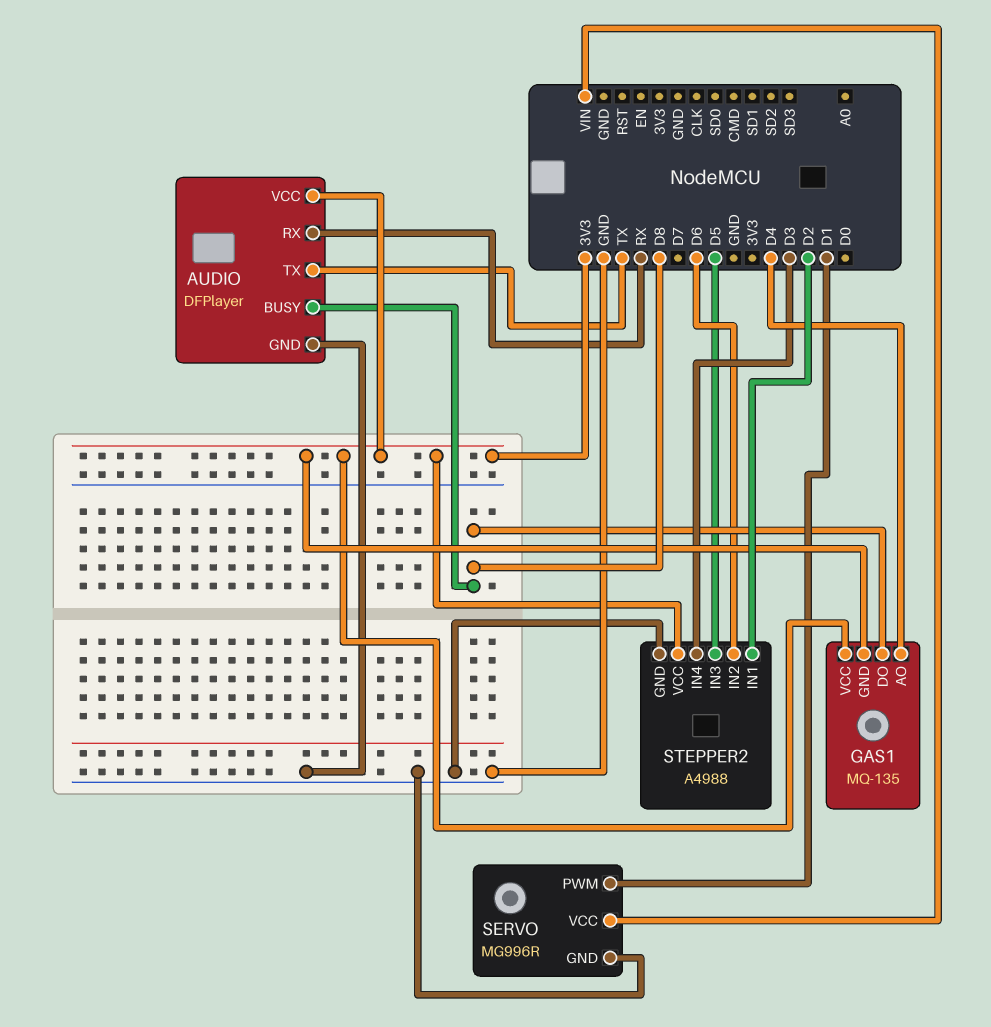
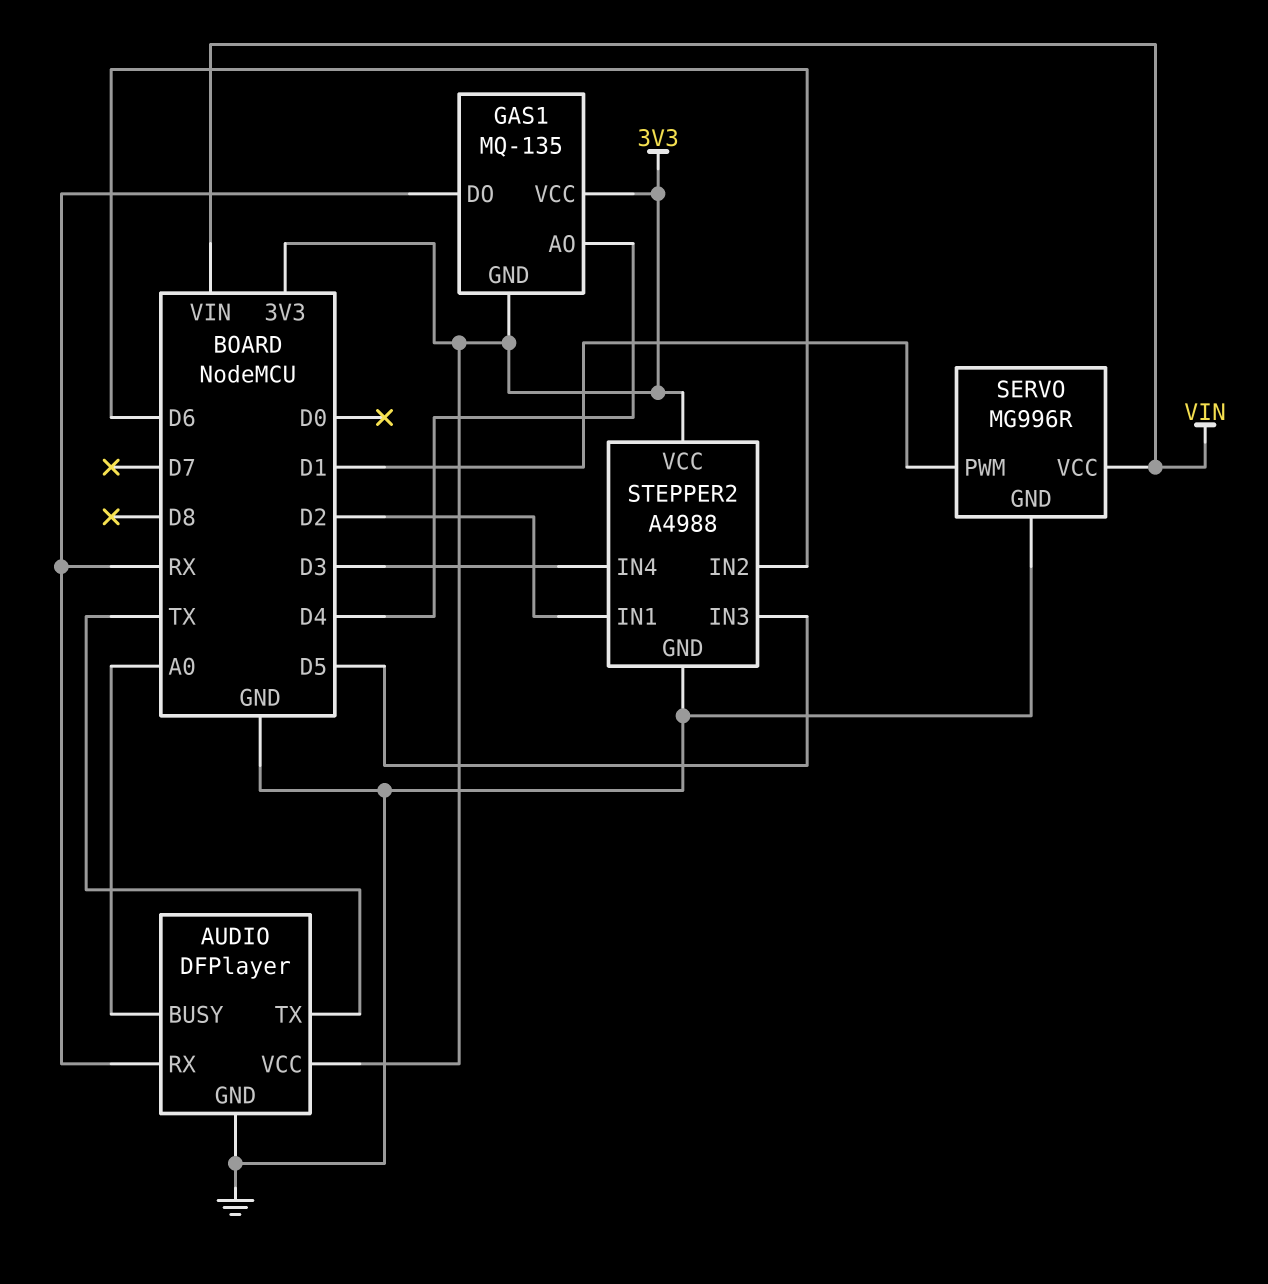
AUDIO pin BUSY: D8 -> A0
GAS1 pin DO: D8 -> RX

